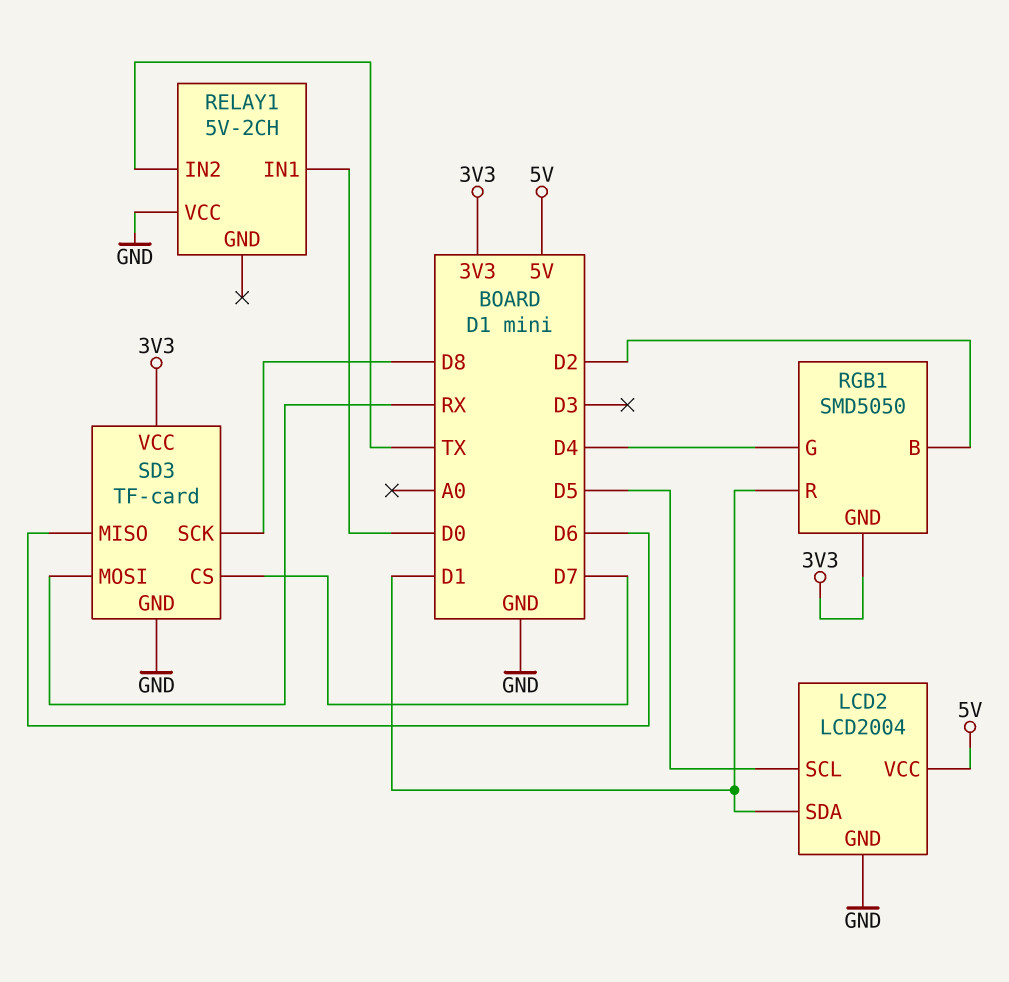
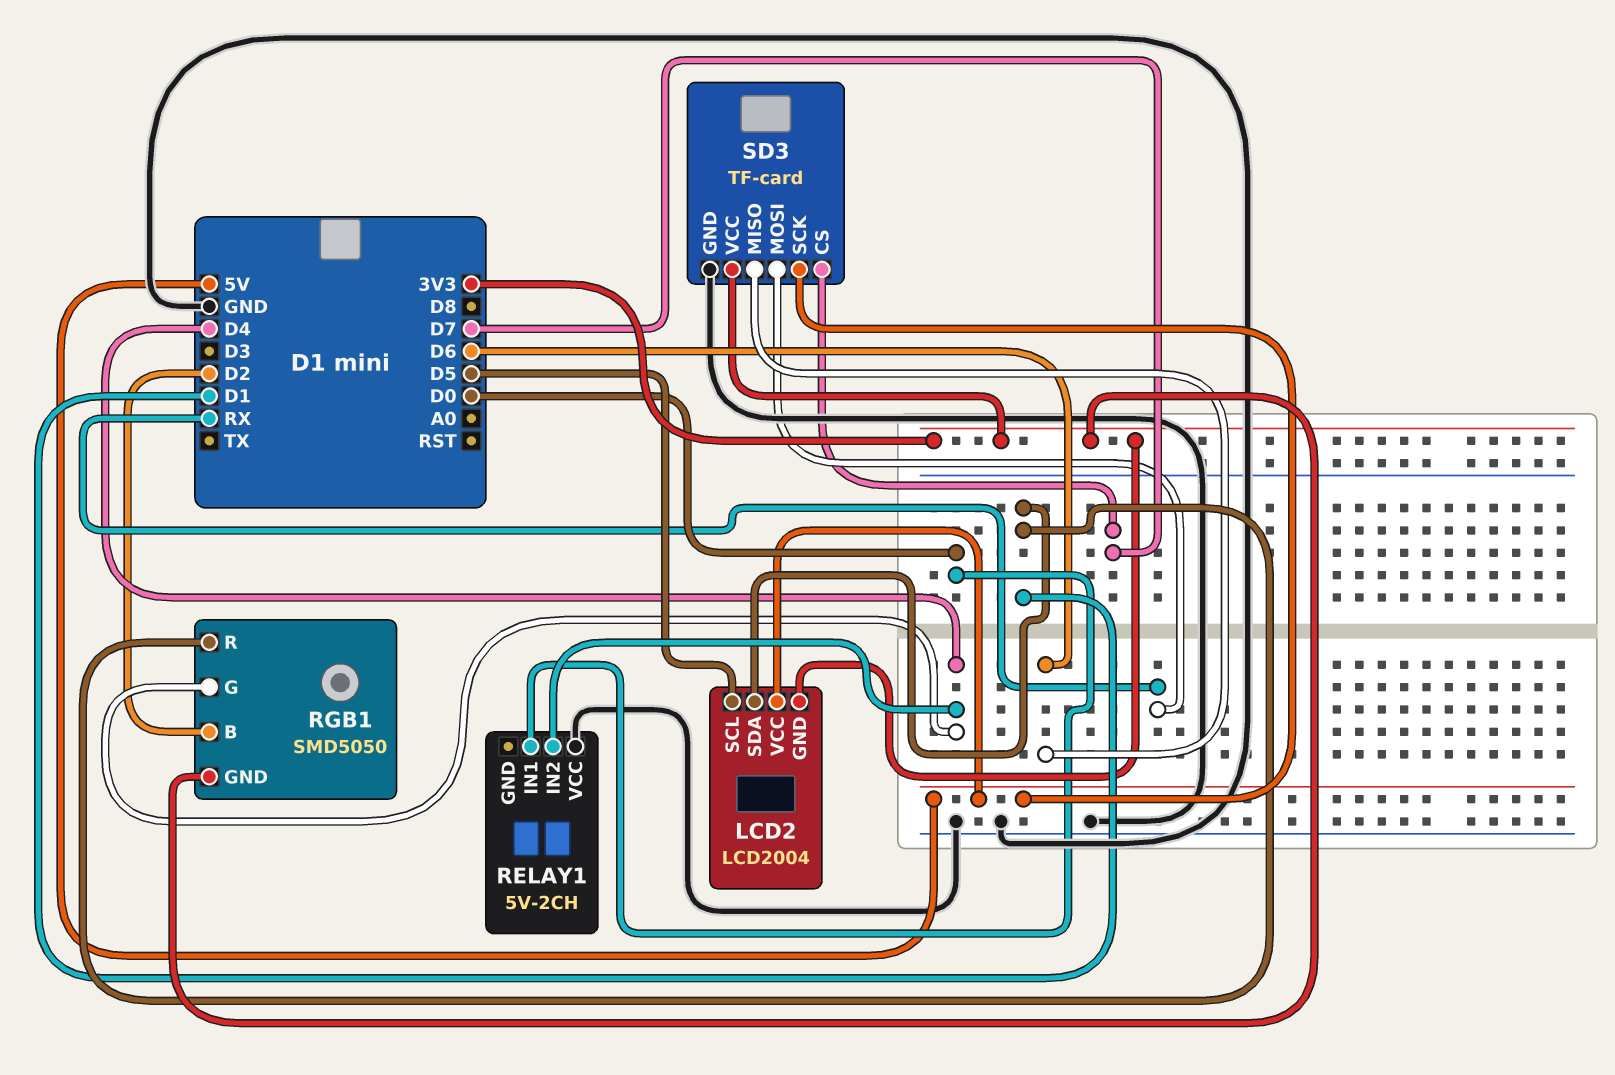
LCD2 pin GND: GND -> 3V3
RELAY1 pin IN2: TX -> D4
SD3 pin SCK: D8 -> 5V

